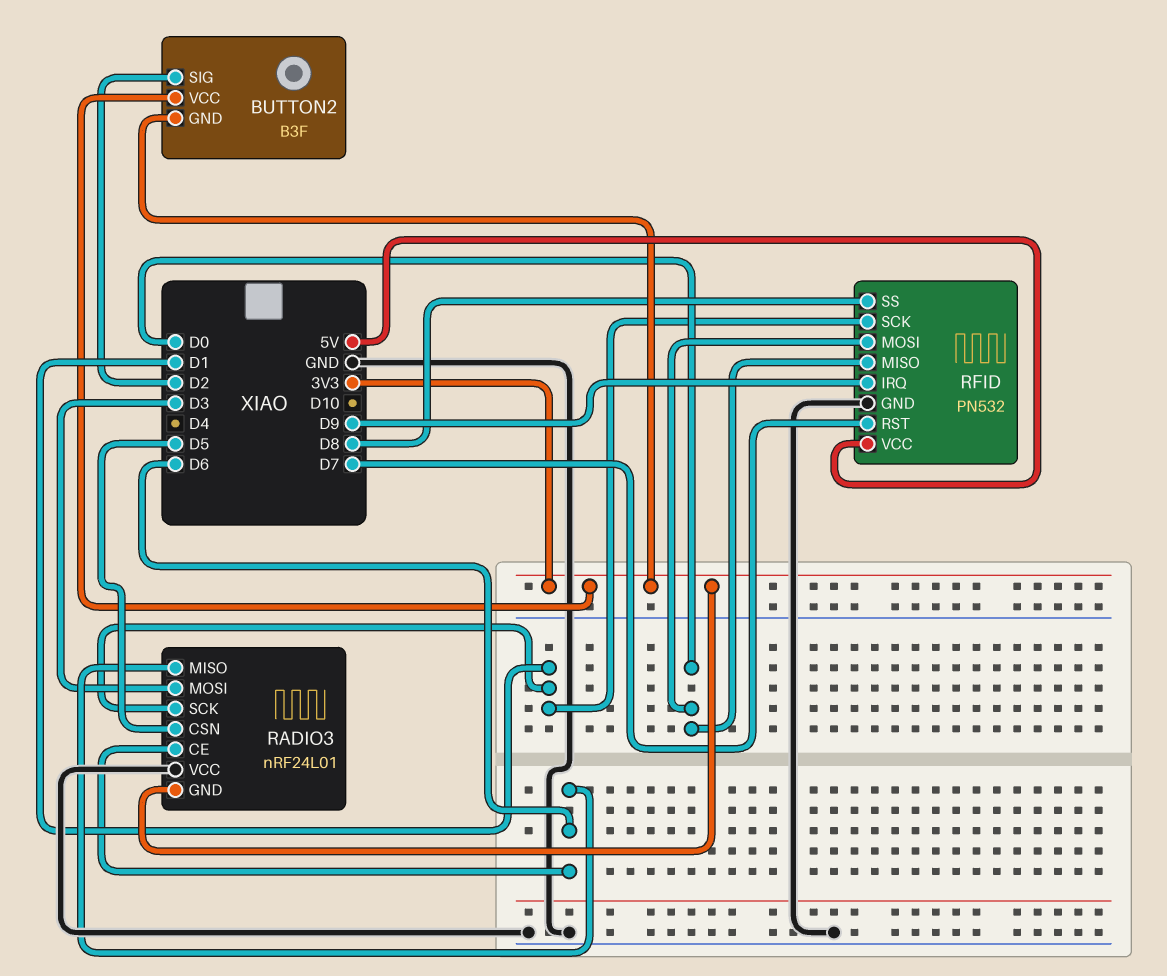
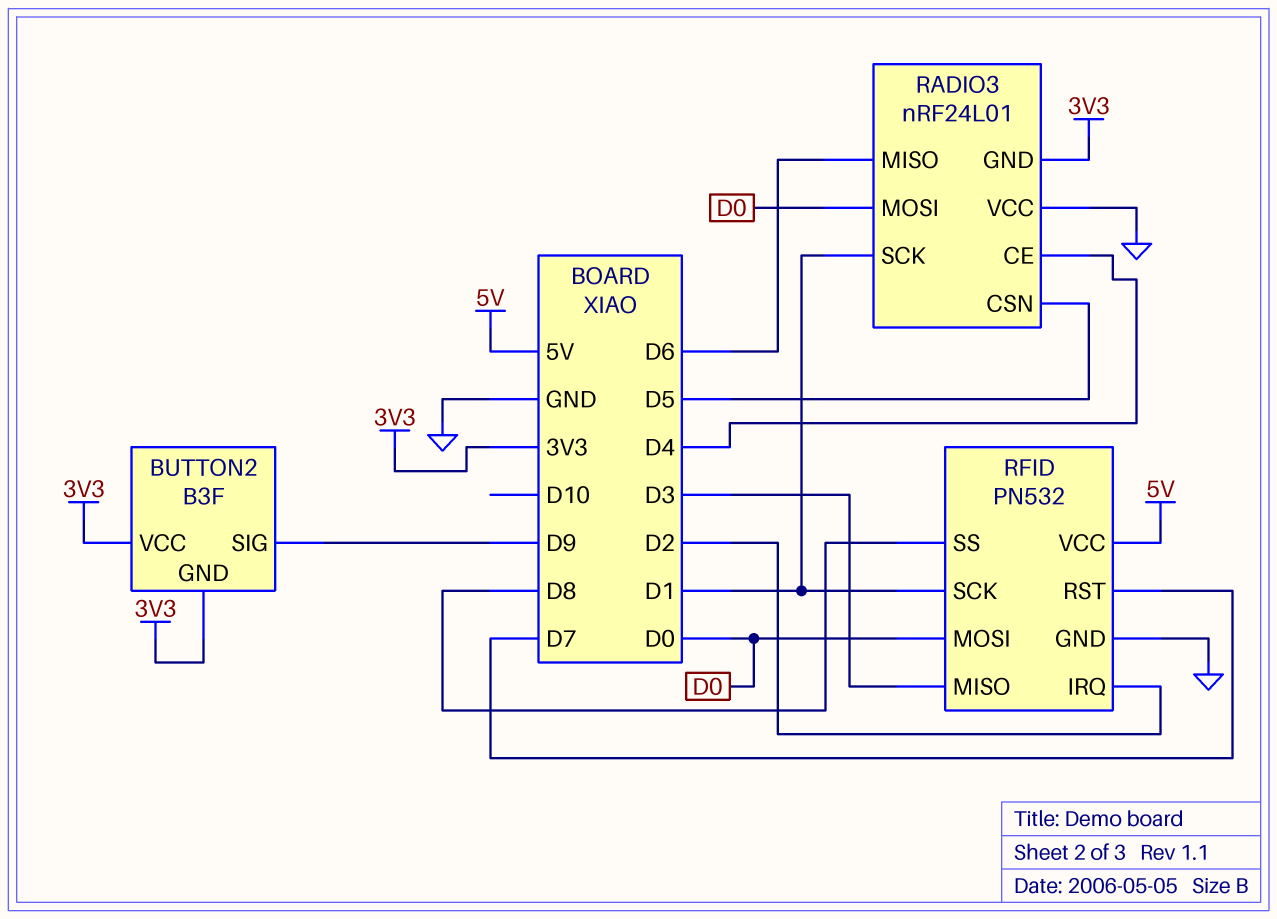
BUTTON2 pin SIG: D2 -> D9
RADIO3 pin CE: D6 -> D4
RADIO3 pin MOSI: D3 -> D0
RFID pin IRQ: D9 -> D2
RFID pin MISO: D0 -> D3

